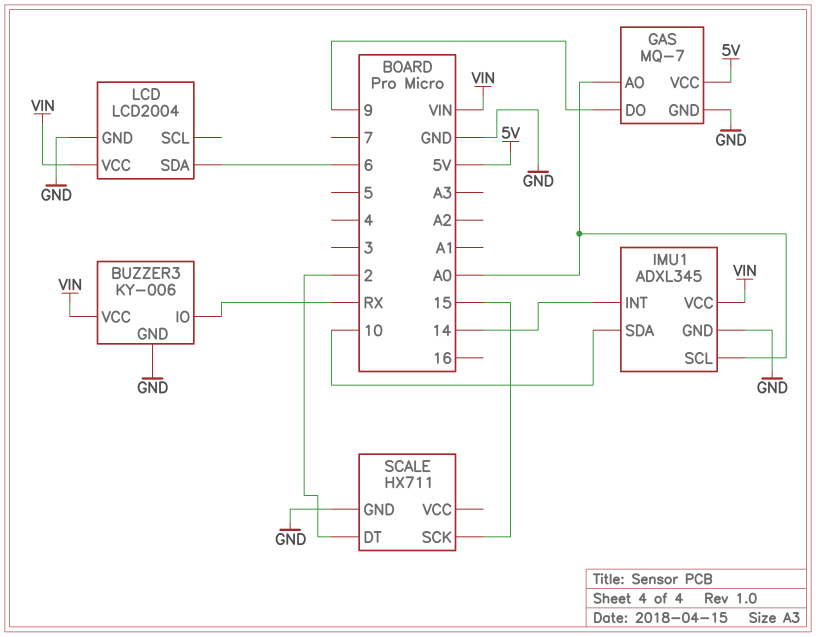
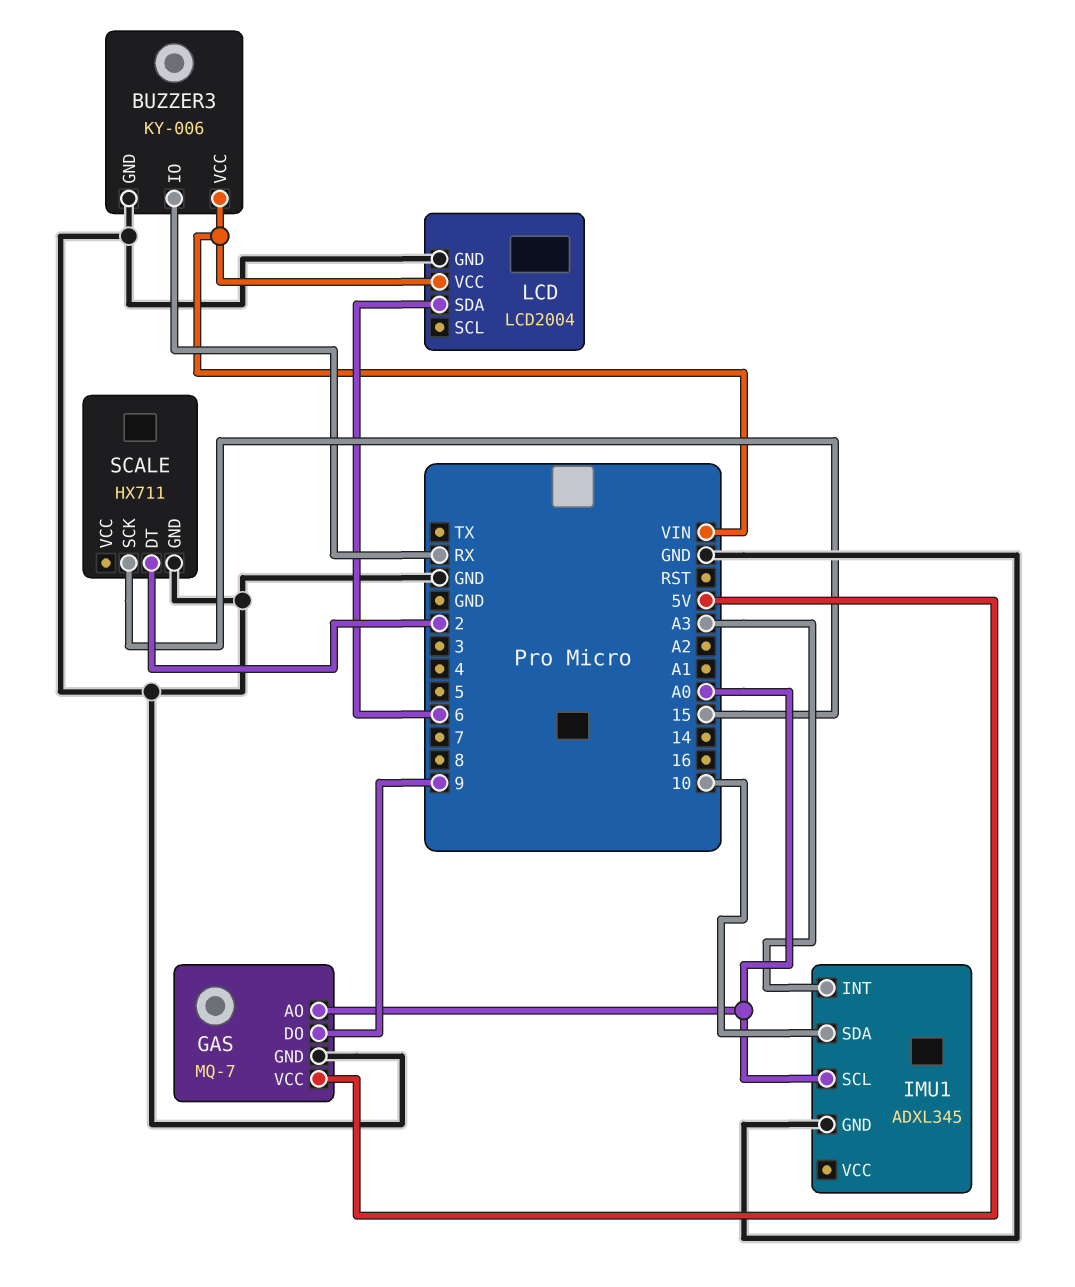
IMU1 pin INT: 14 -> A3
IMU1 pin VCC: VIN -> none

